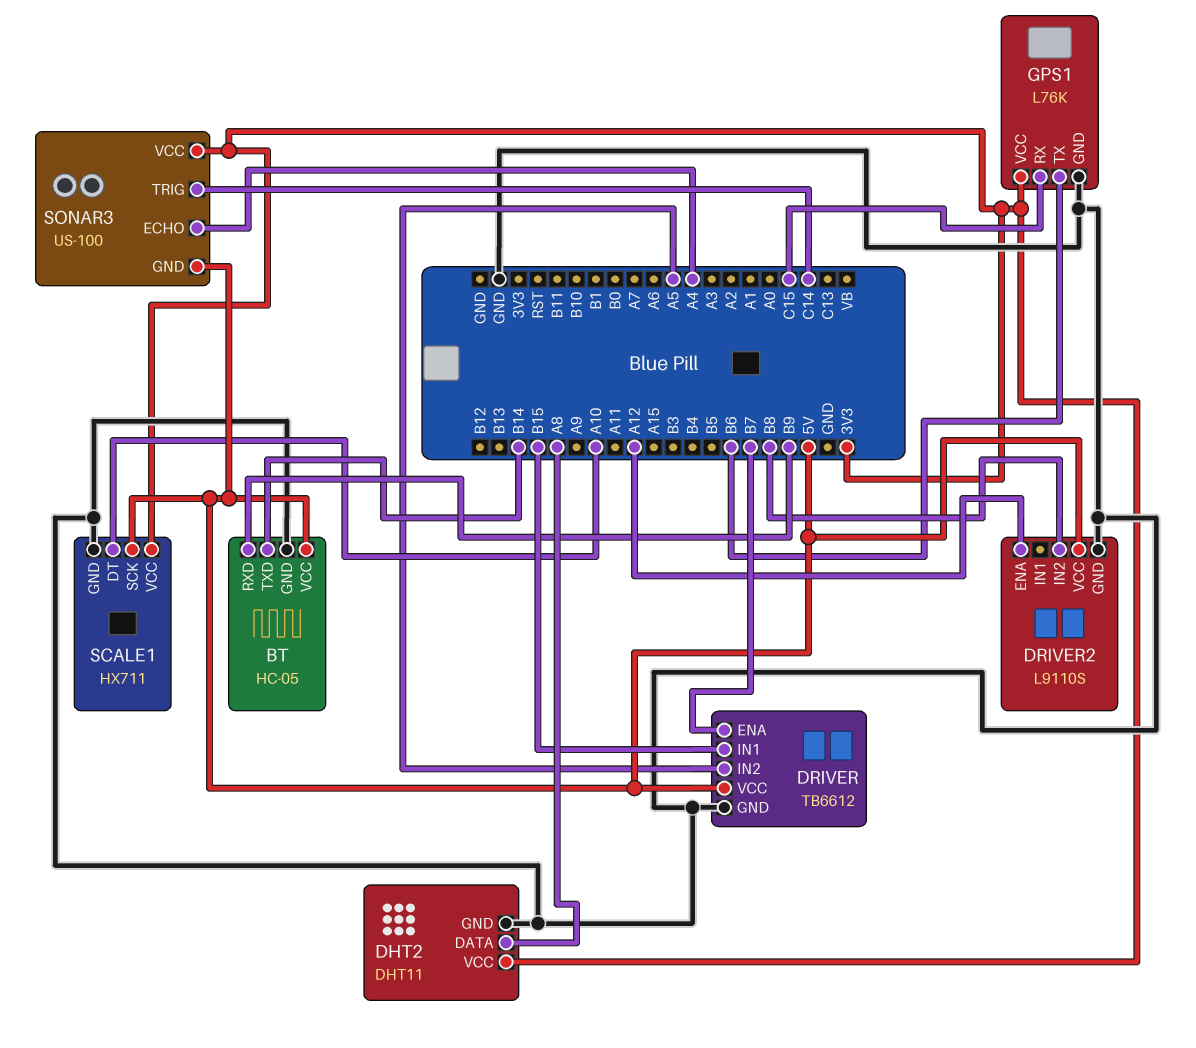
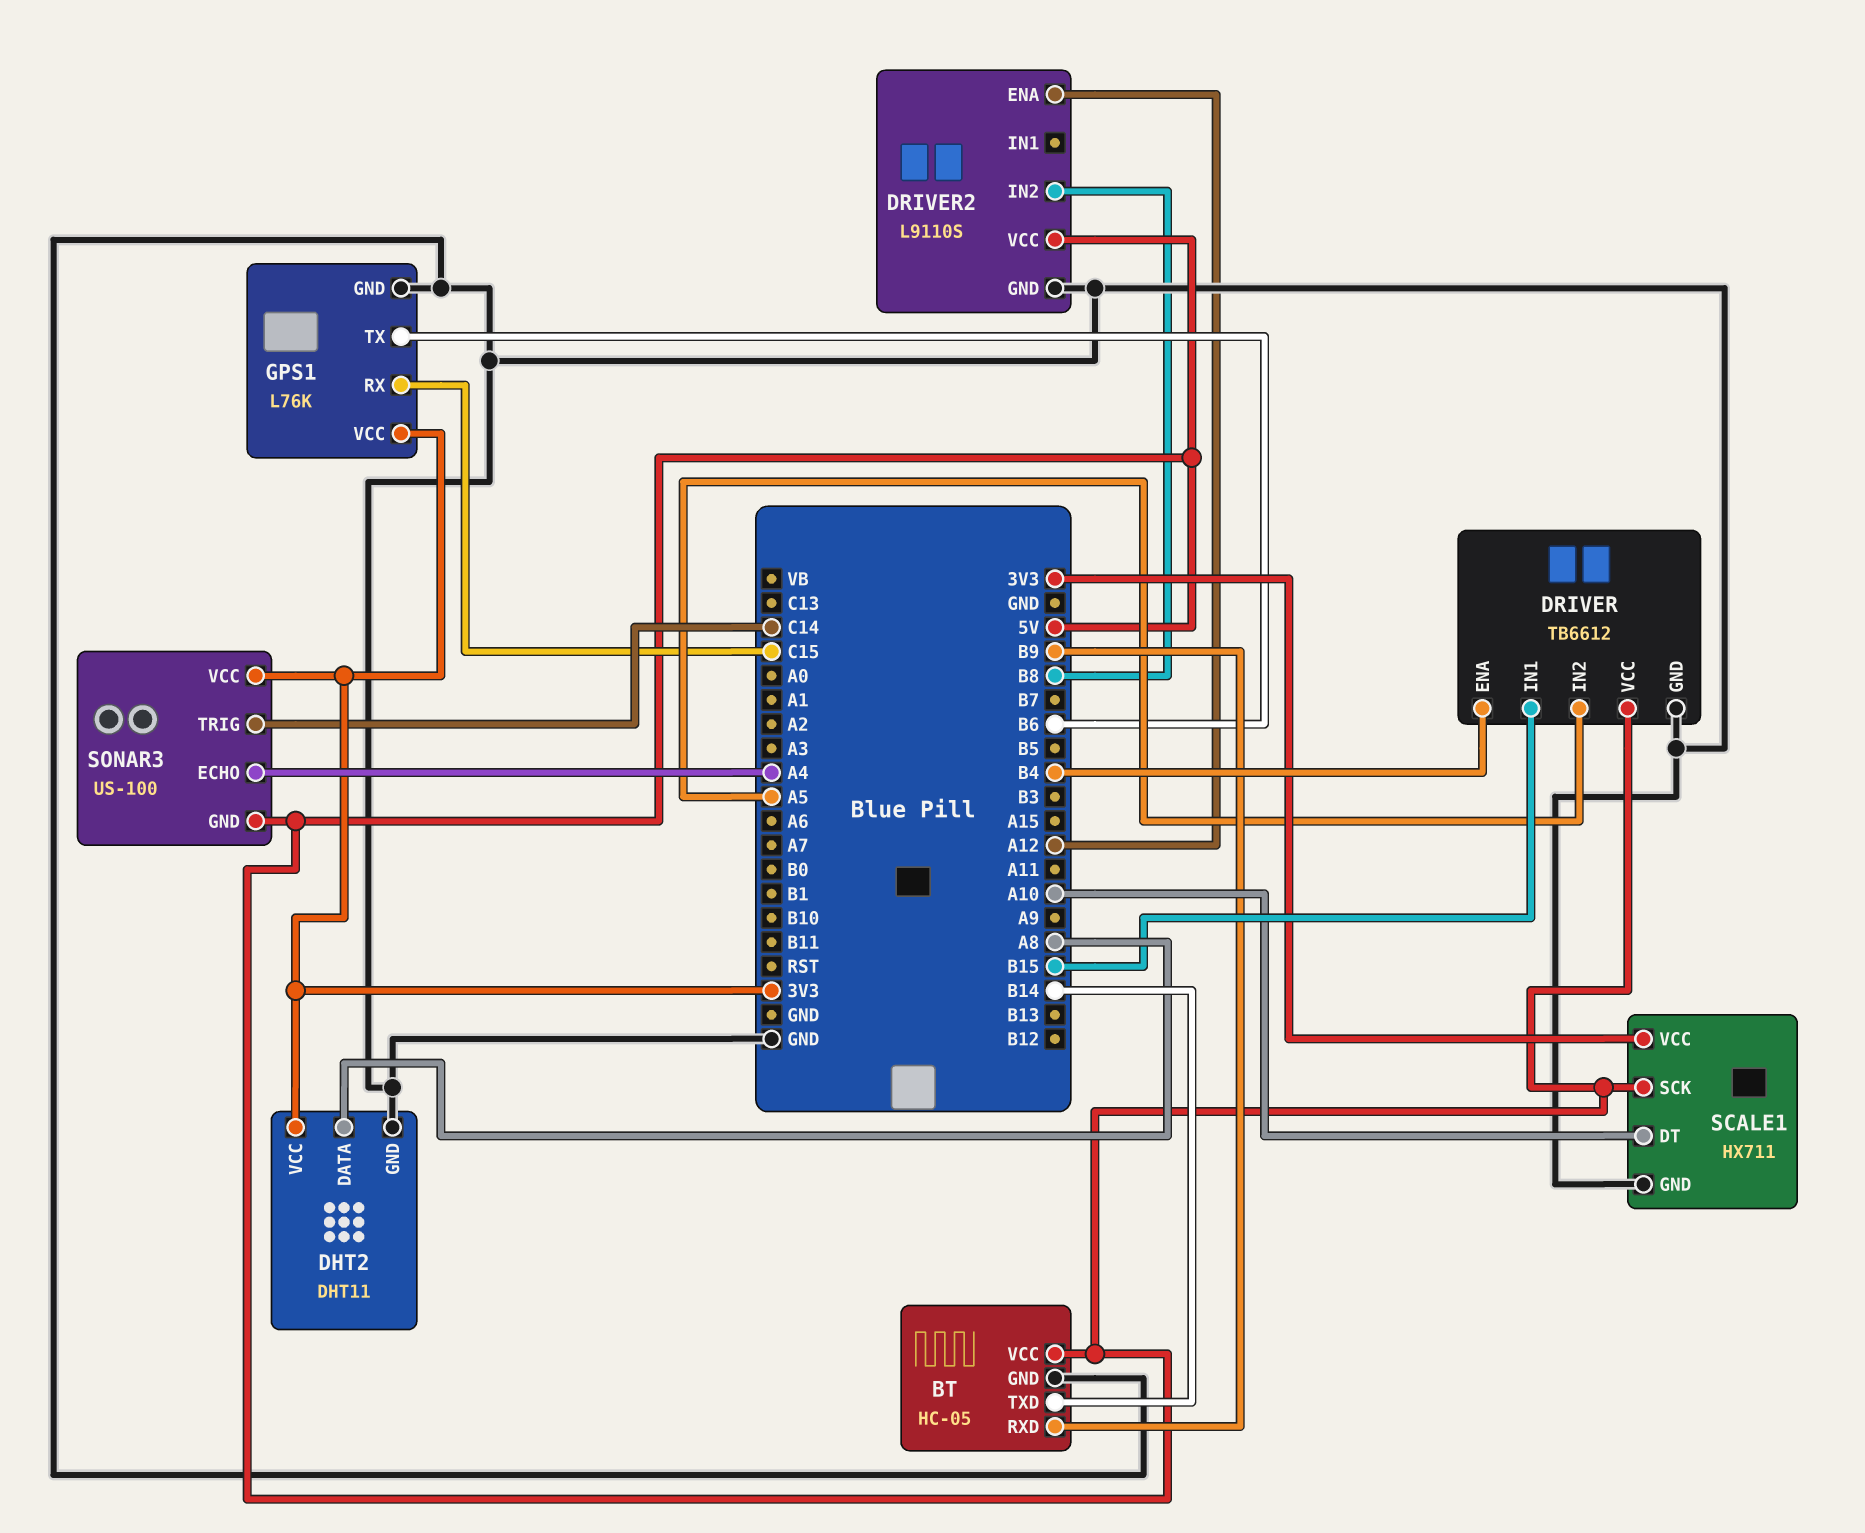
DRIVER pin ENA: B7 -> B4

